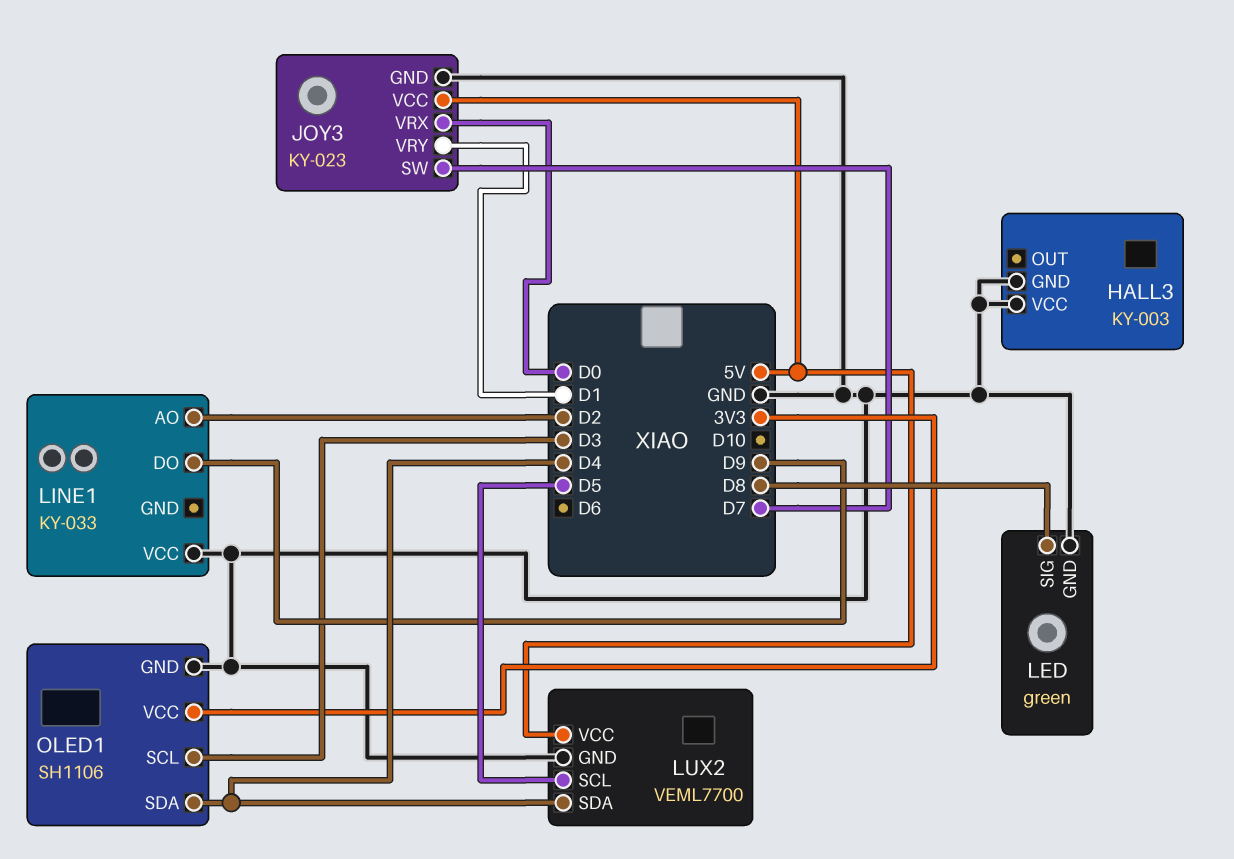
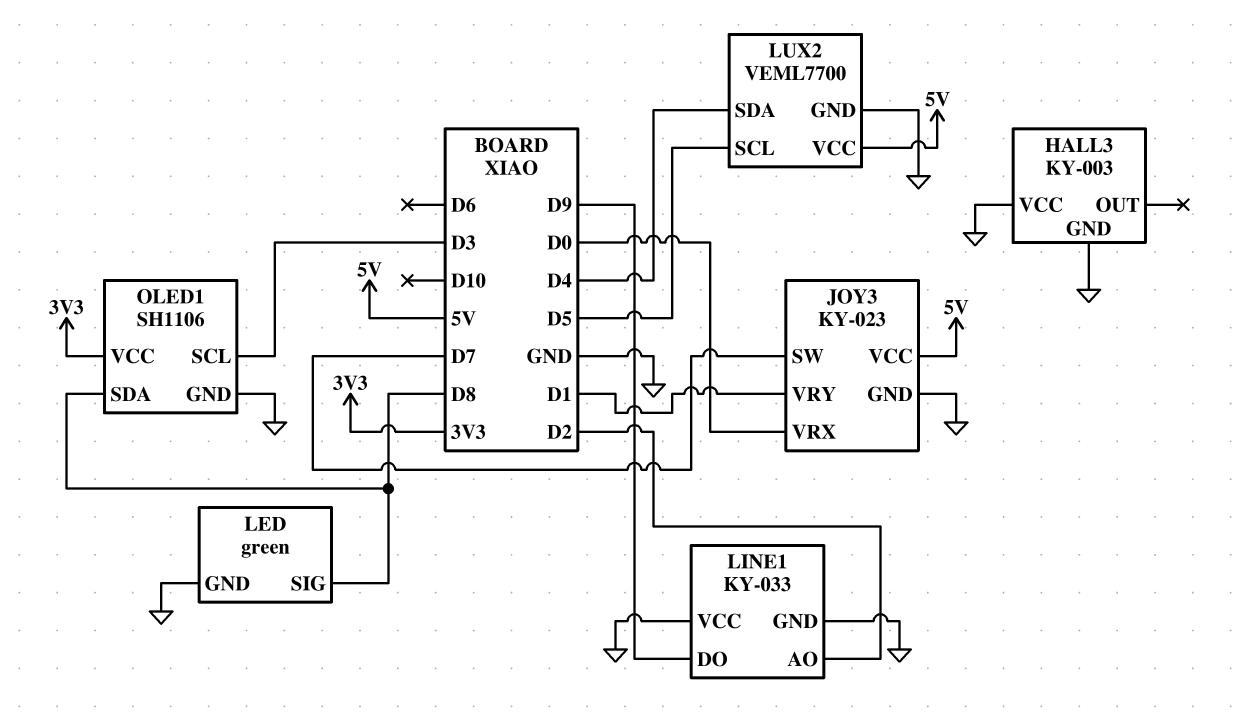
LINE1 pin GND: none -> GND
OLED1 pin SDA: D4 -> D8

